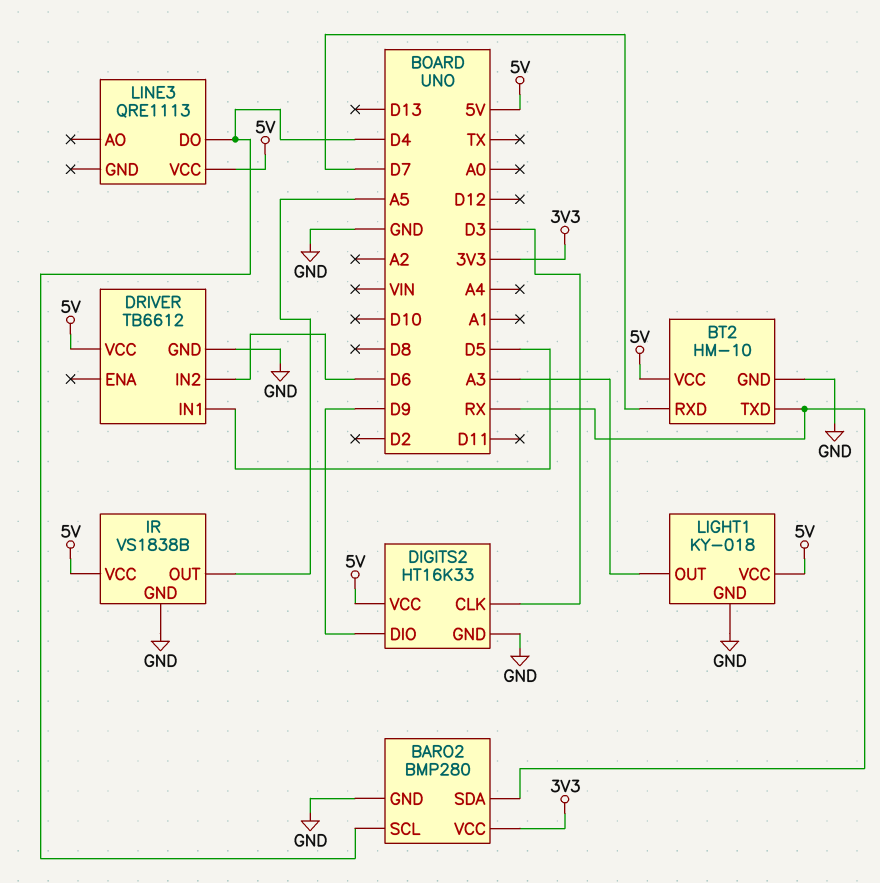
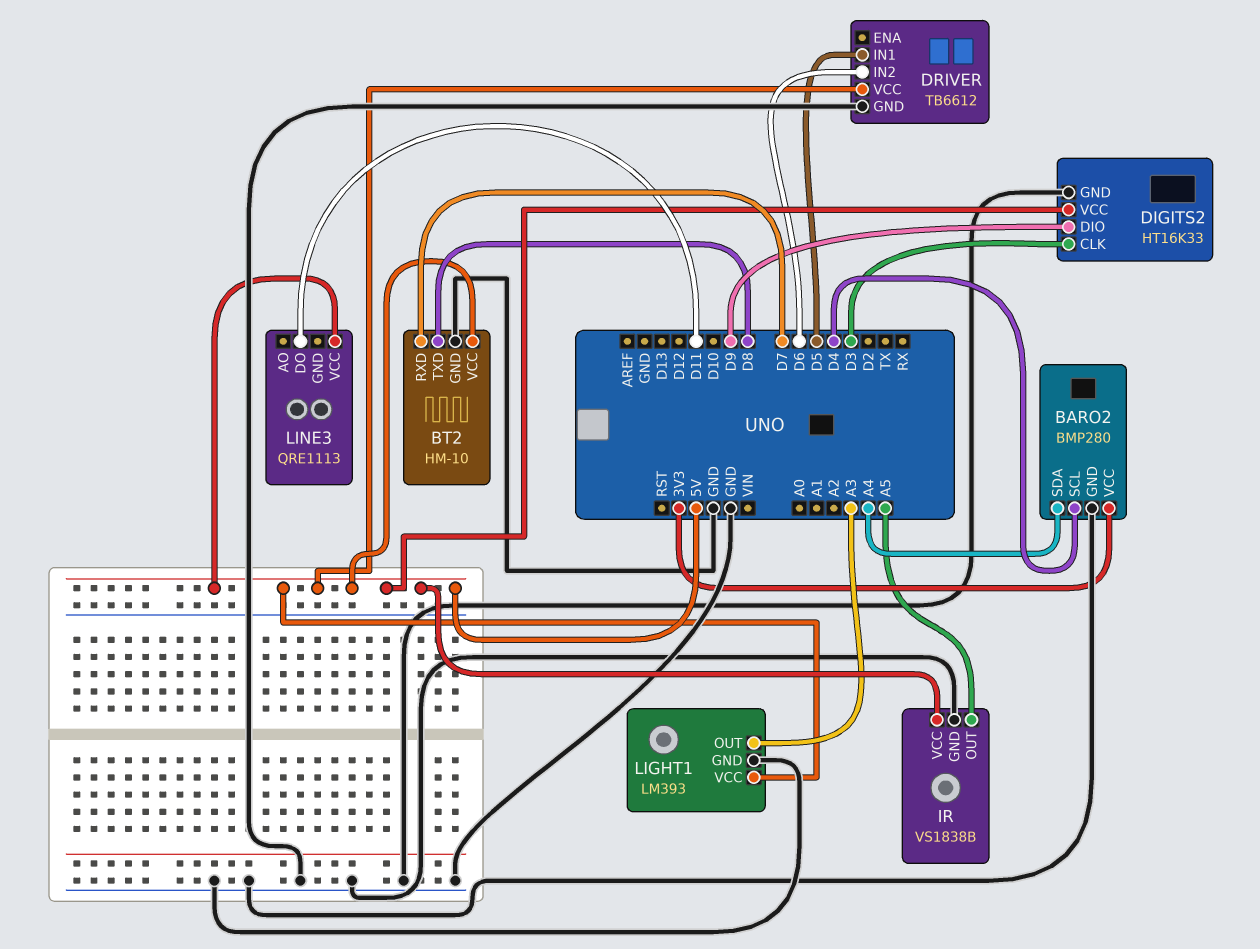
BARO2 pin SDA: RX -> A4
BT2 pin TXD: RX -> D8
LIGHT1: KY-018 -> LM393
LINE3 pin DO: D4 -> D11

